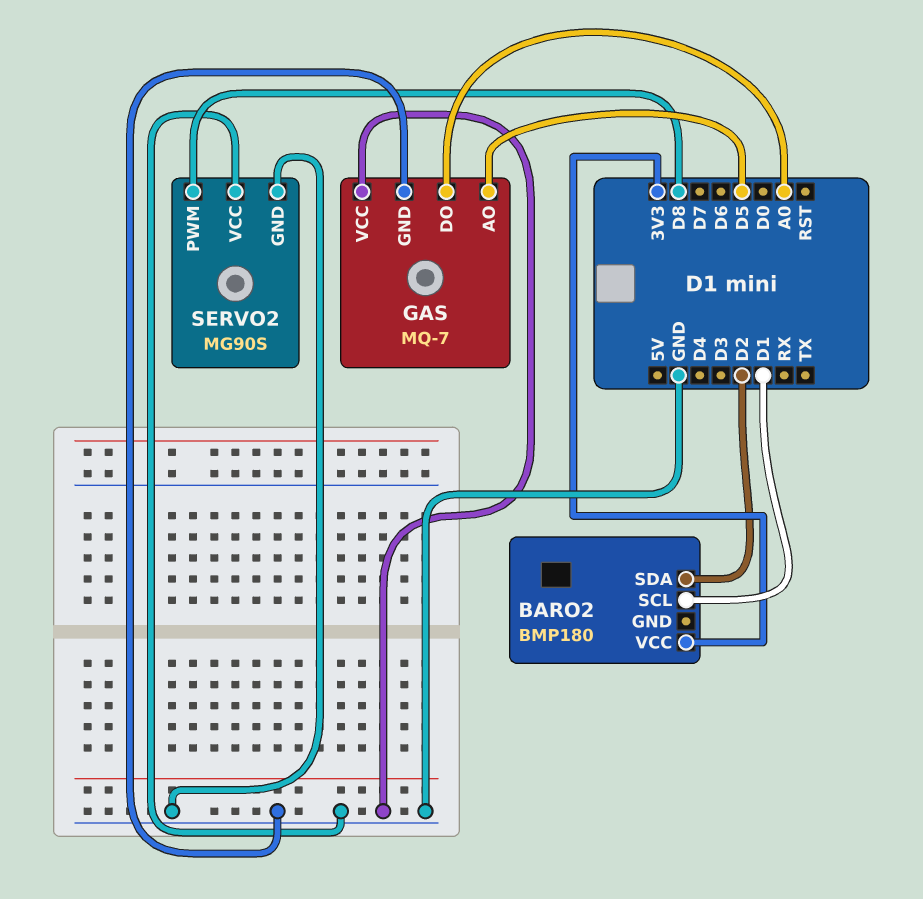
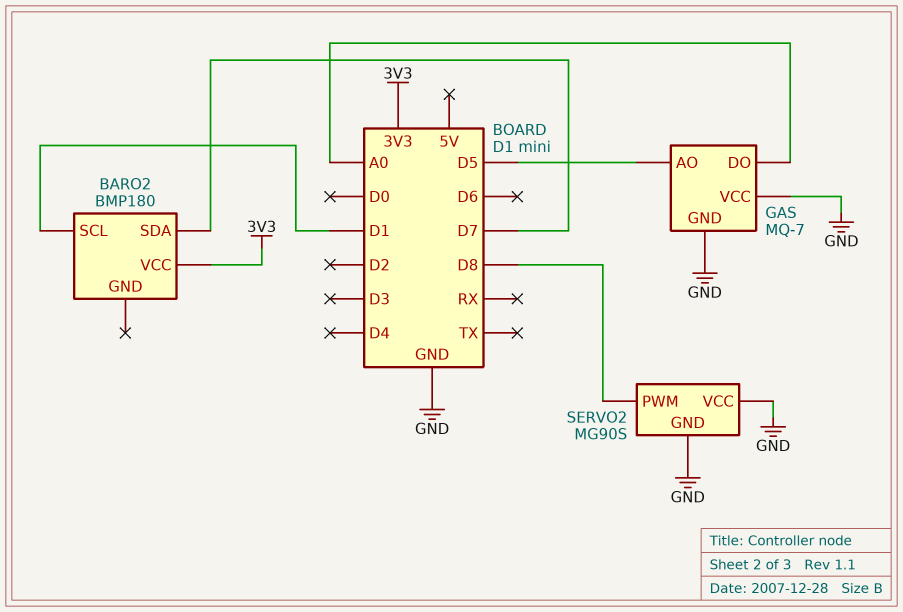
BARO2 pin SDA: D2 -> D7

